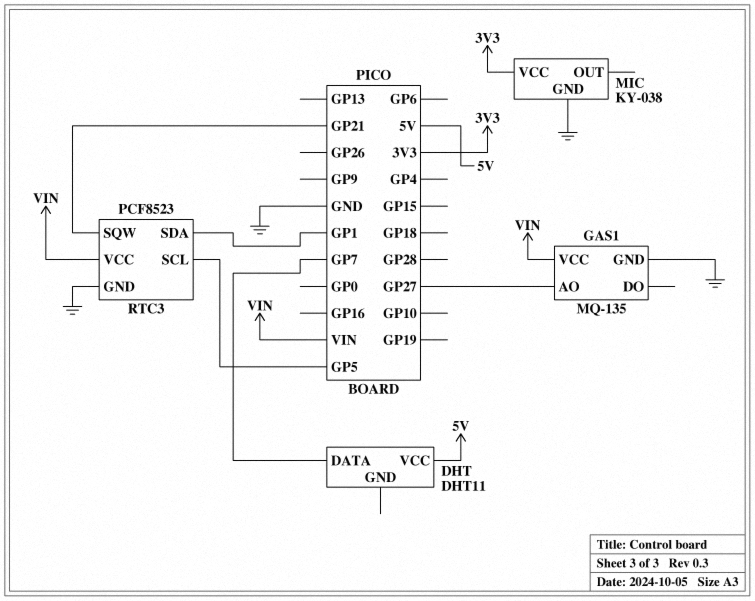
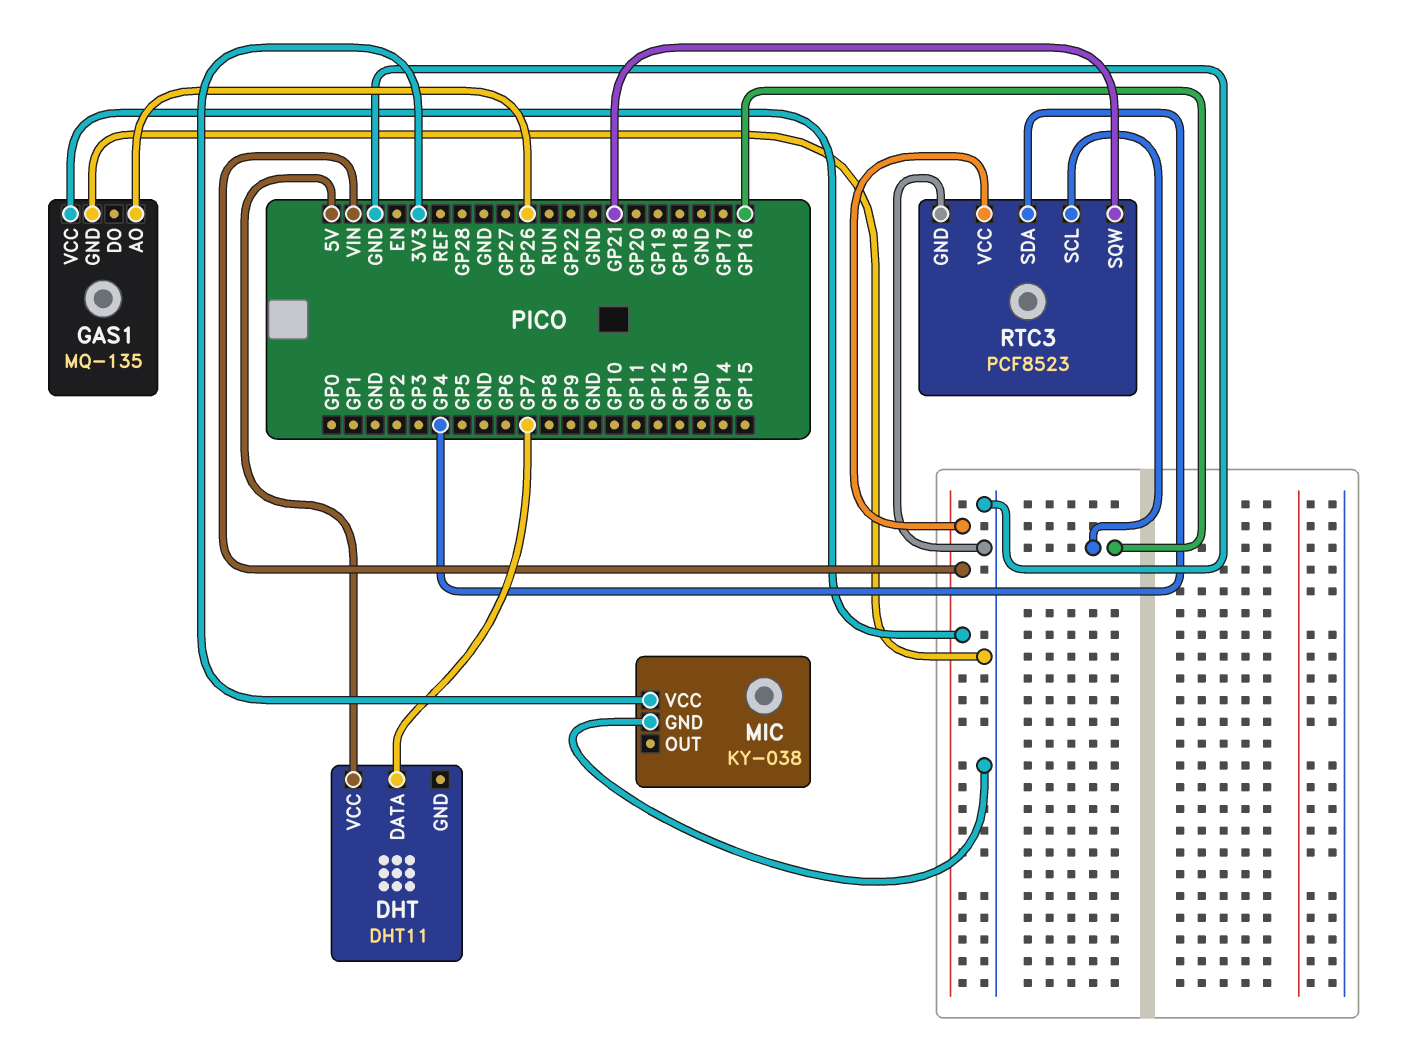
GAS1 pin AO: GP27 -> GP26
RTC3 pin SCL: GP5 -> GP16
RTC3 pin SDA: GP1 -> GP4

